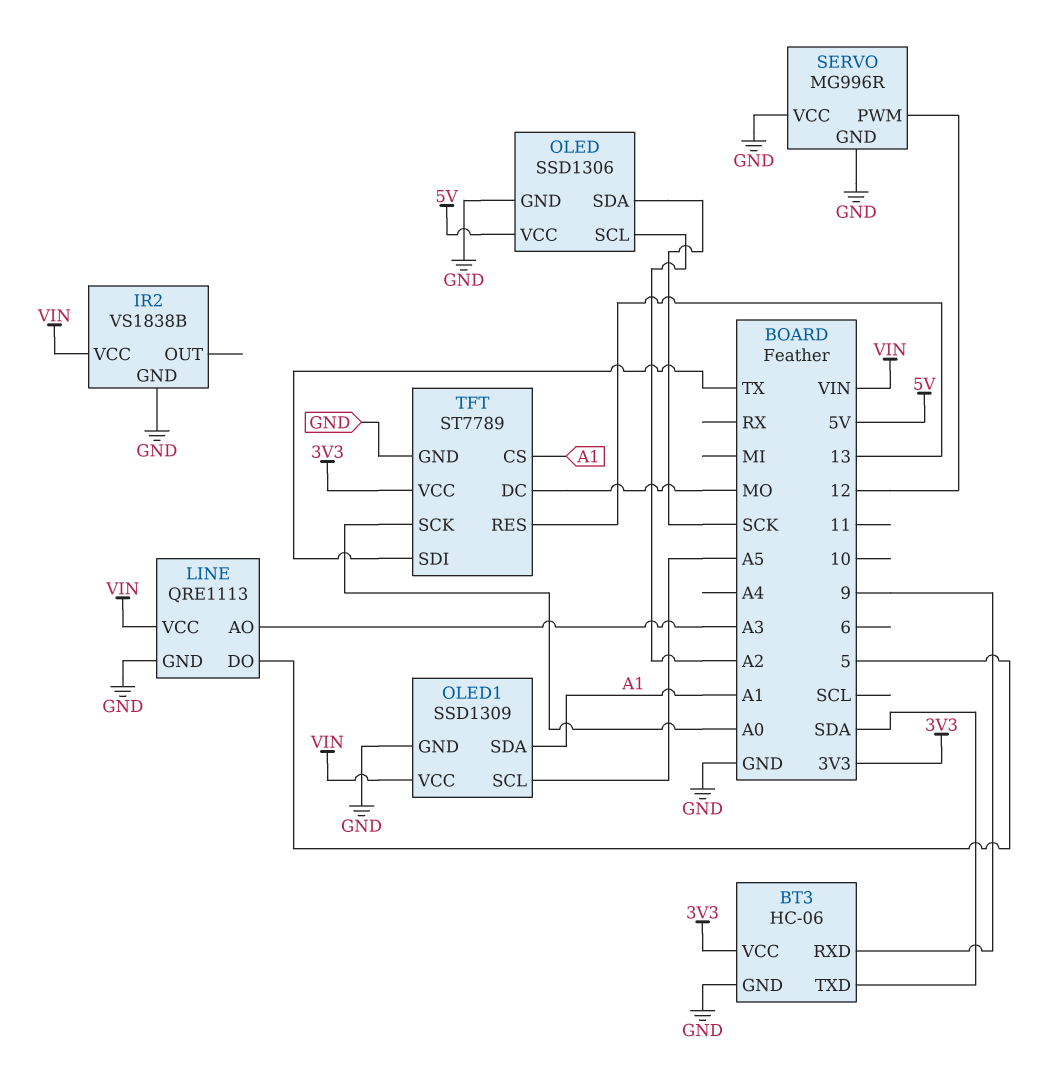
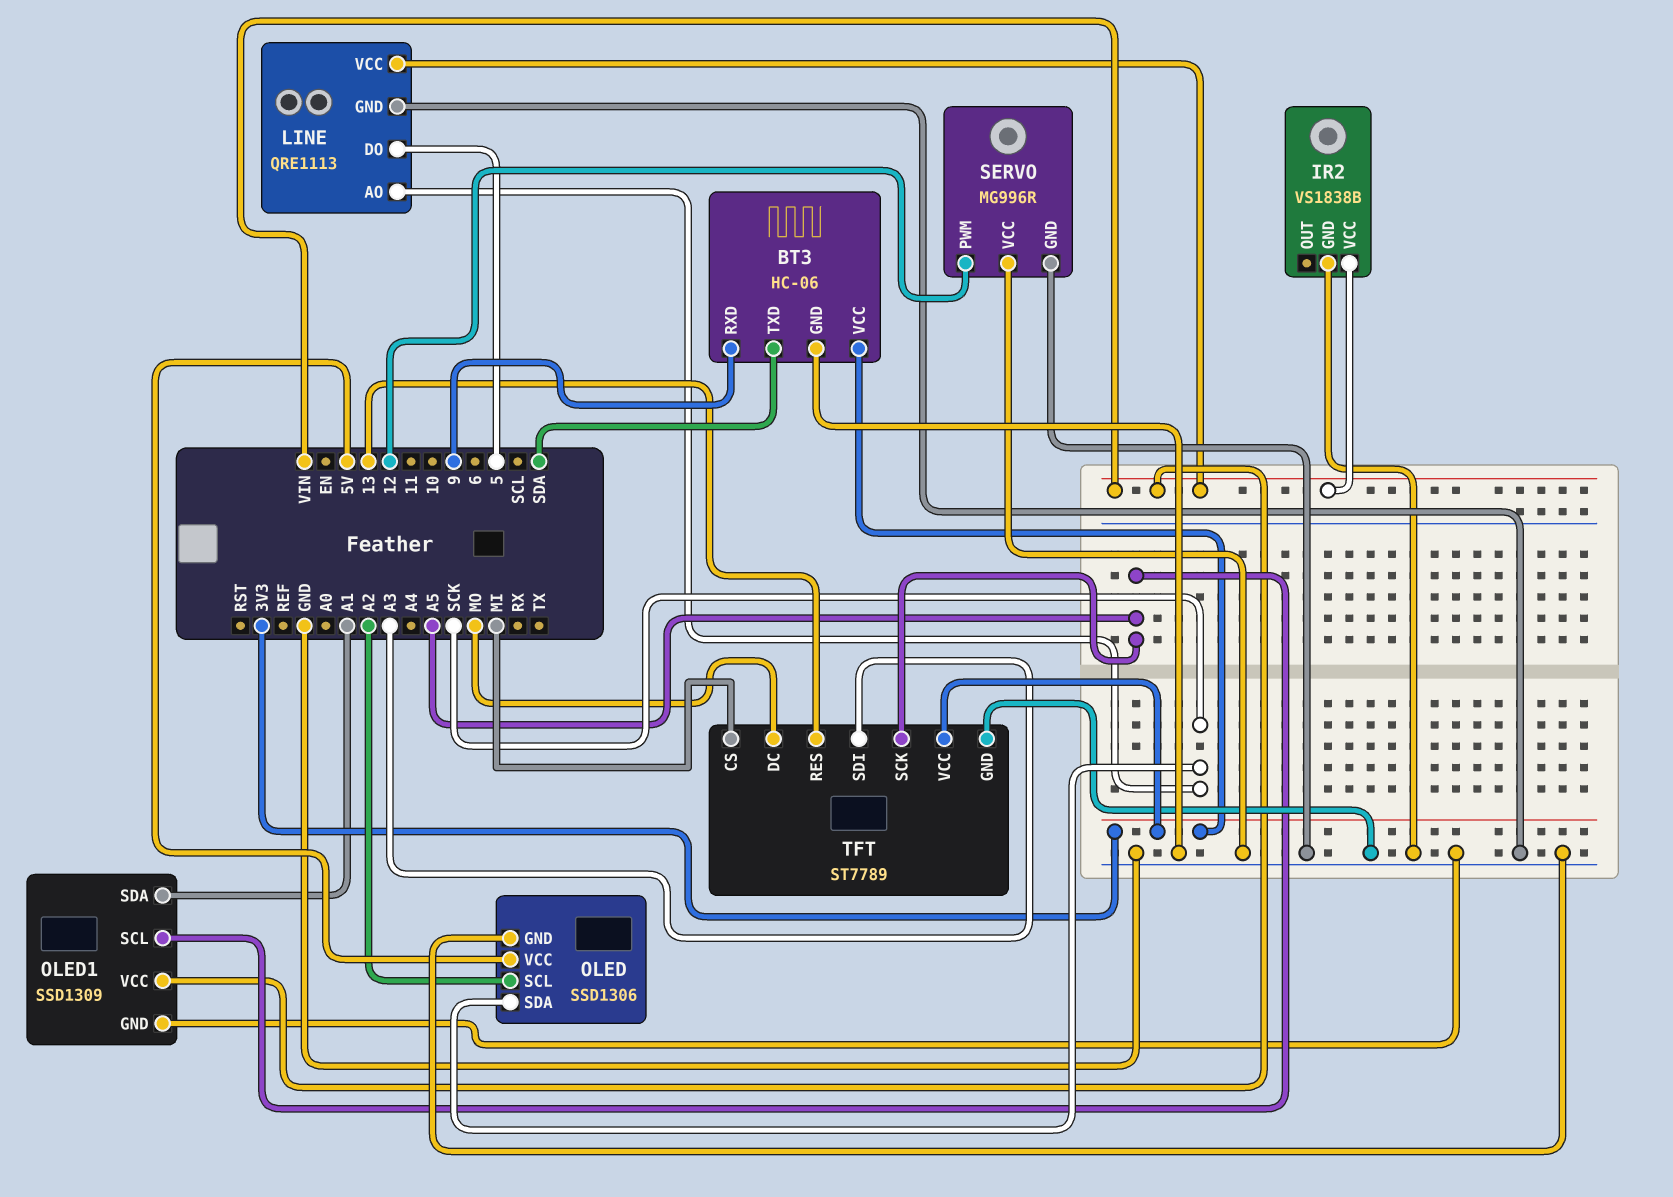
LINE pin AO: A3 -> SCK
TFT pin CS: A1 -> MI
TFT pin SCK: A0 -> A5
TFT pin SDI: TX -> A3

